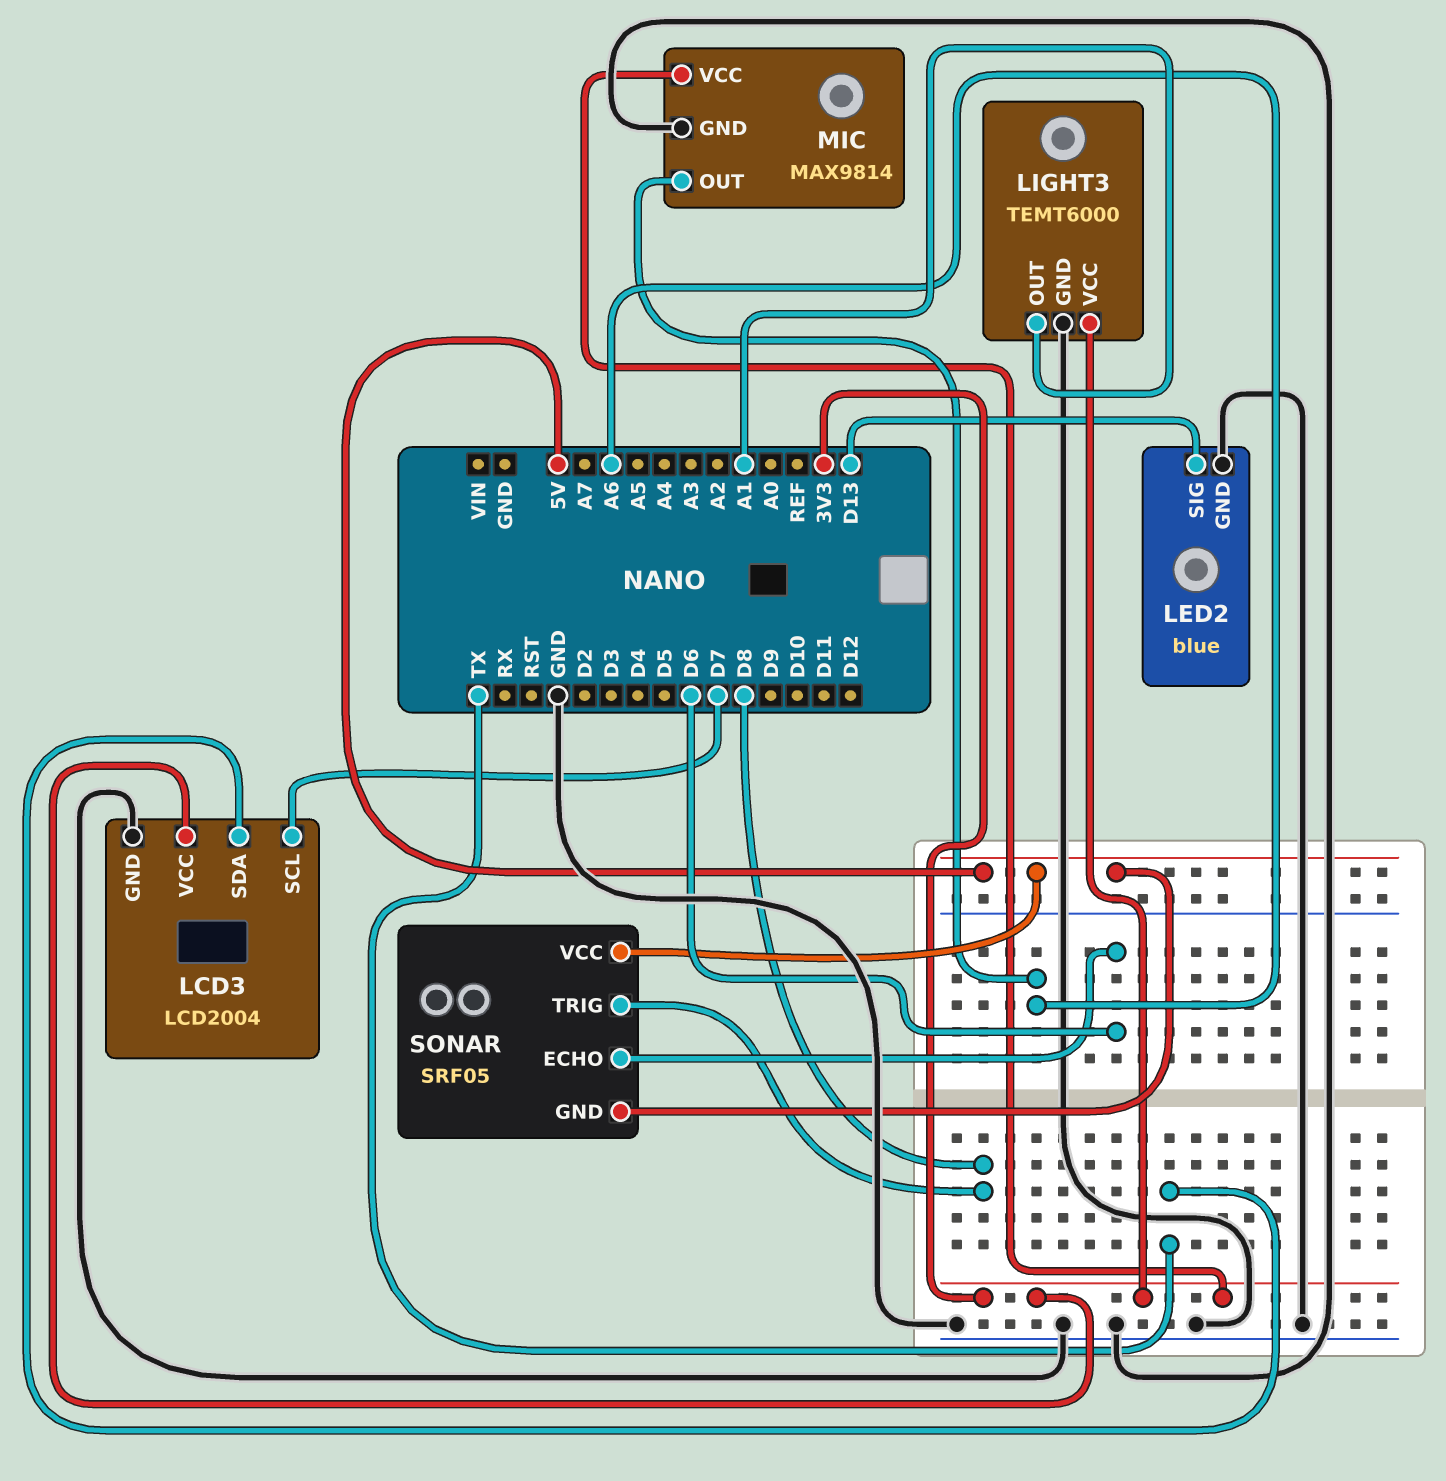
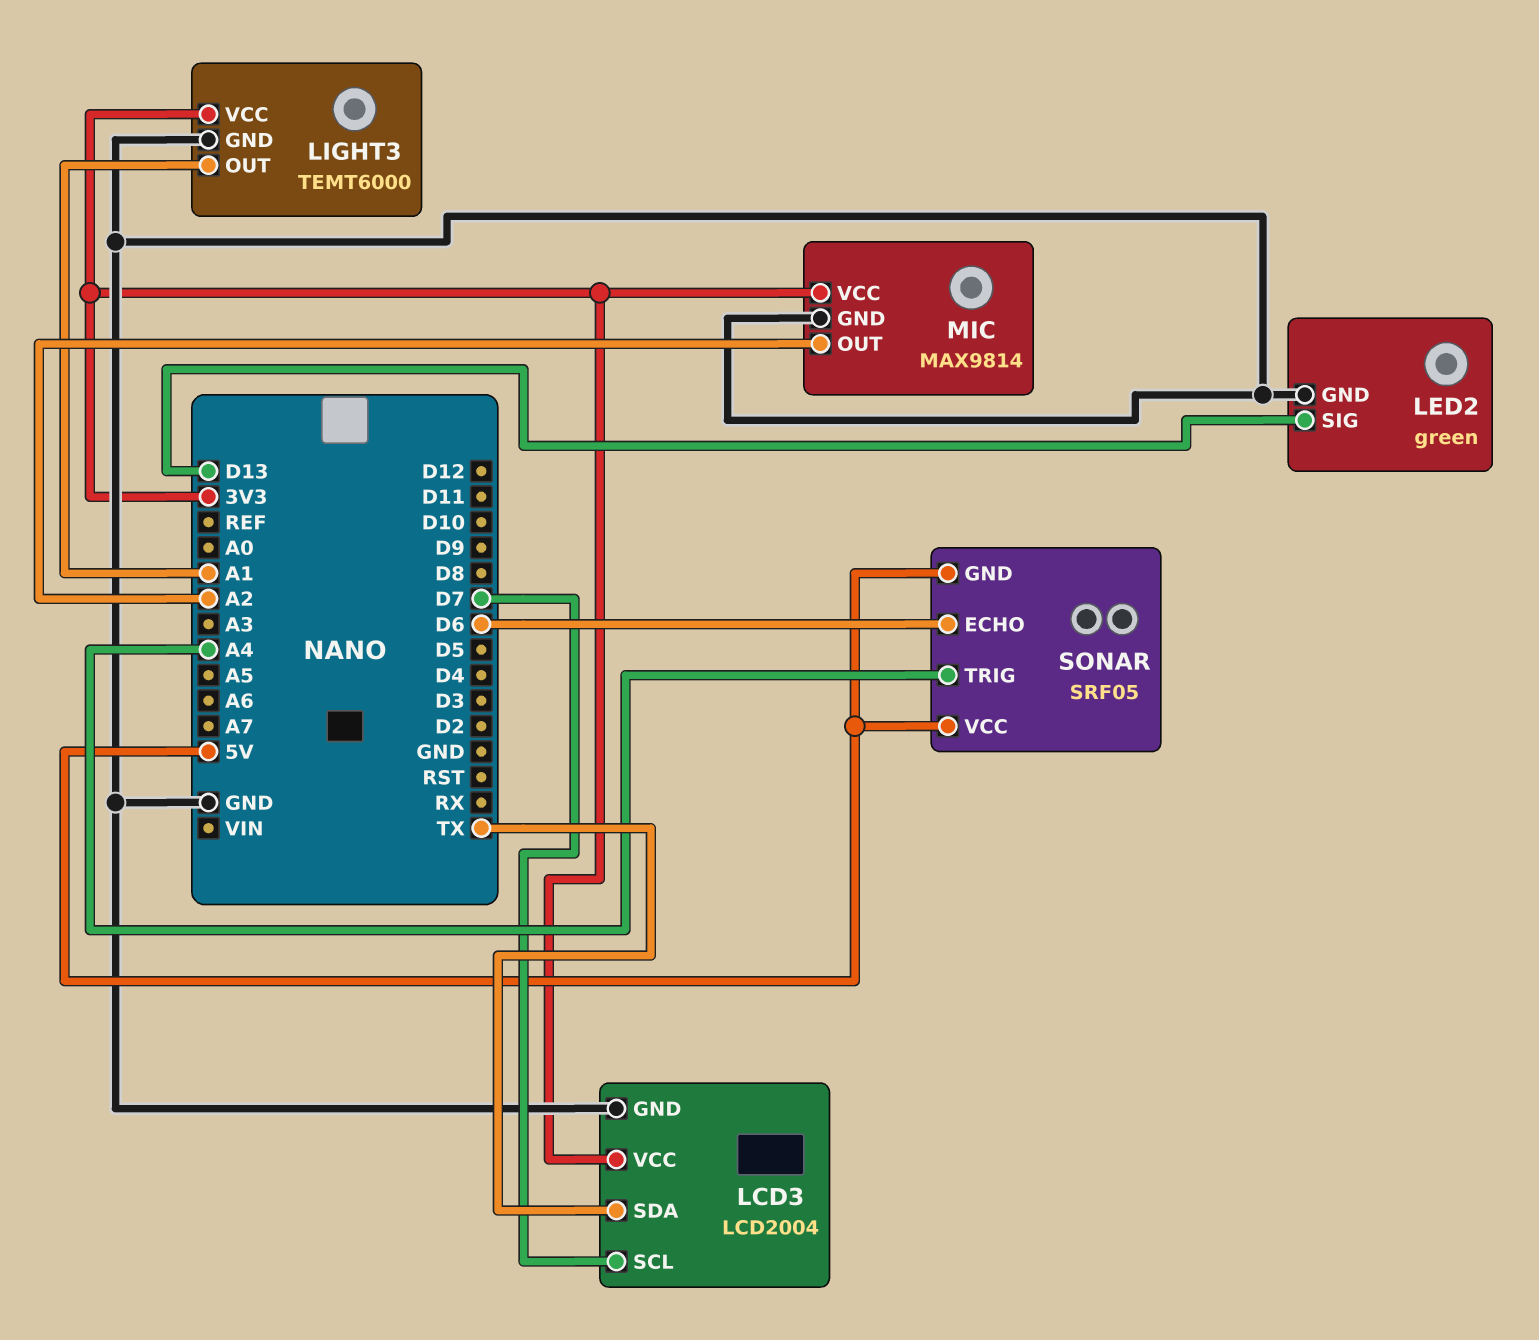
LED2: blue -> green
MIC pin OUT: A6 -> A2
SONAR pin TRIG: D8 -> A4

